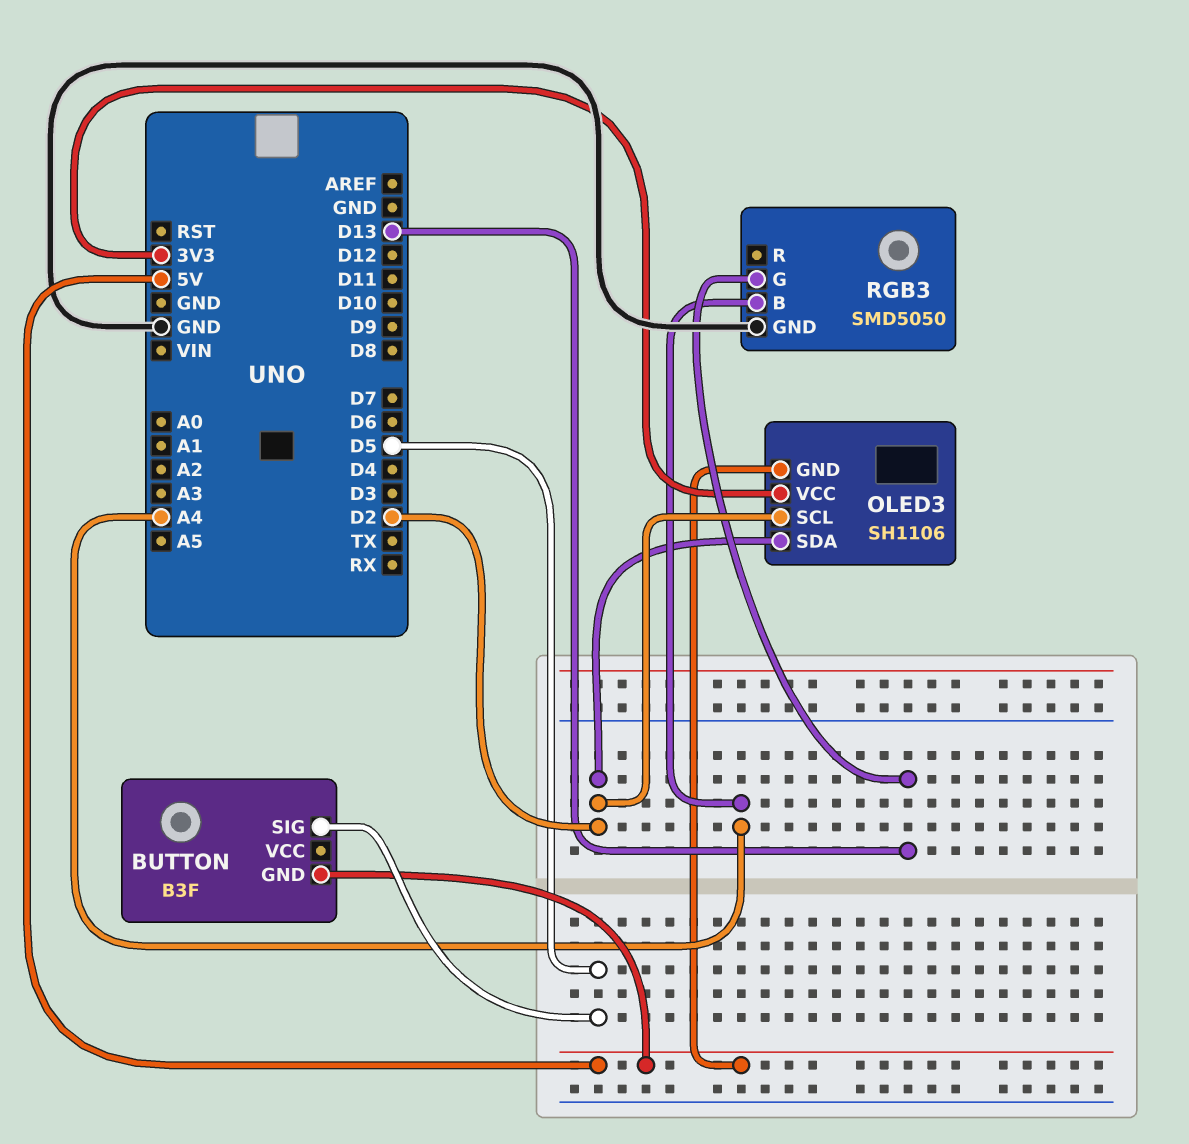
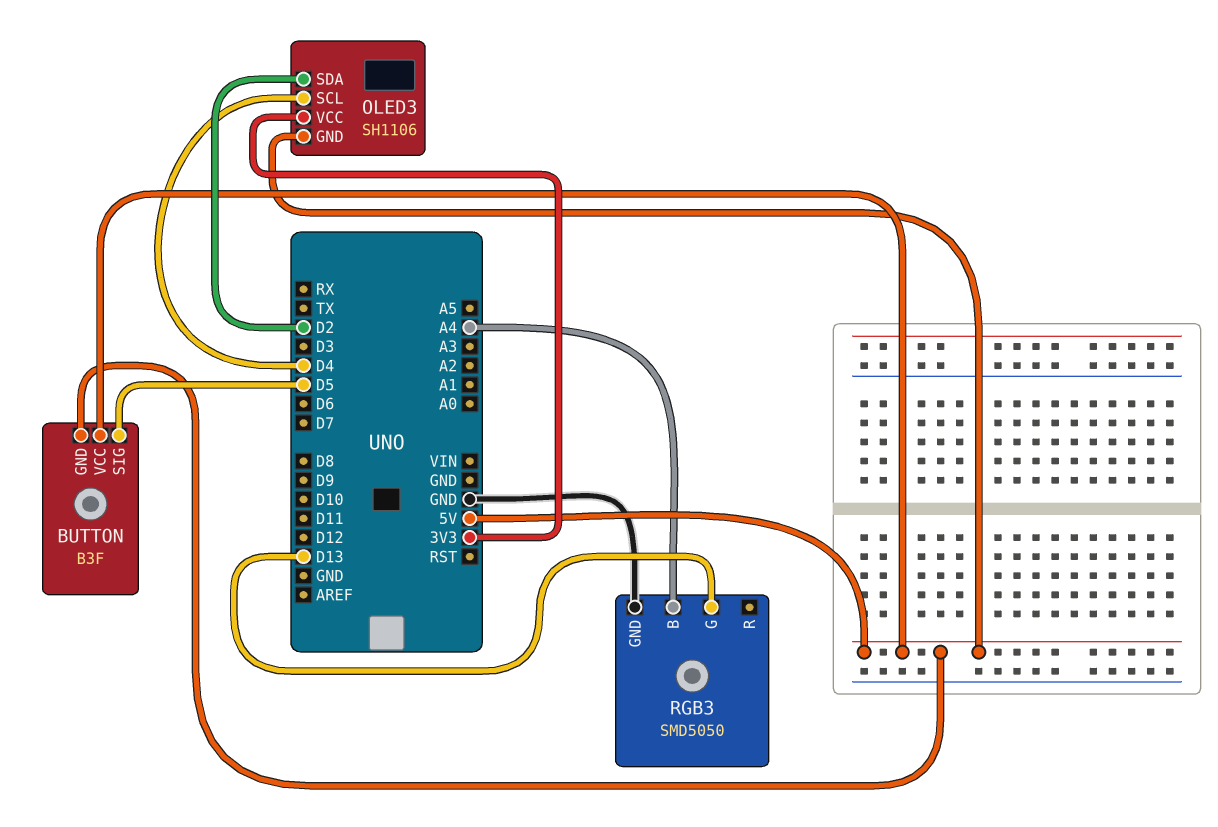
BUTTON pin VCC: none -> 5V
OLED3 pin SCL: D2 -> D4

